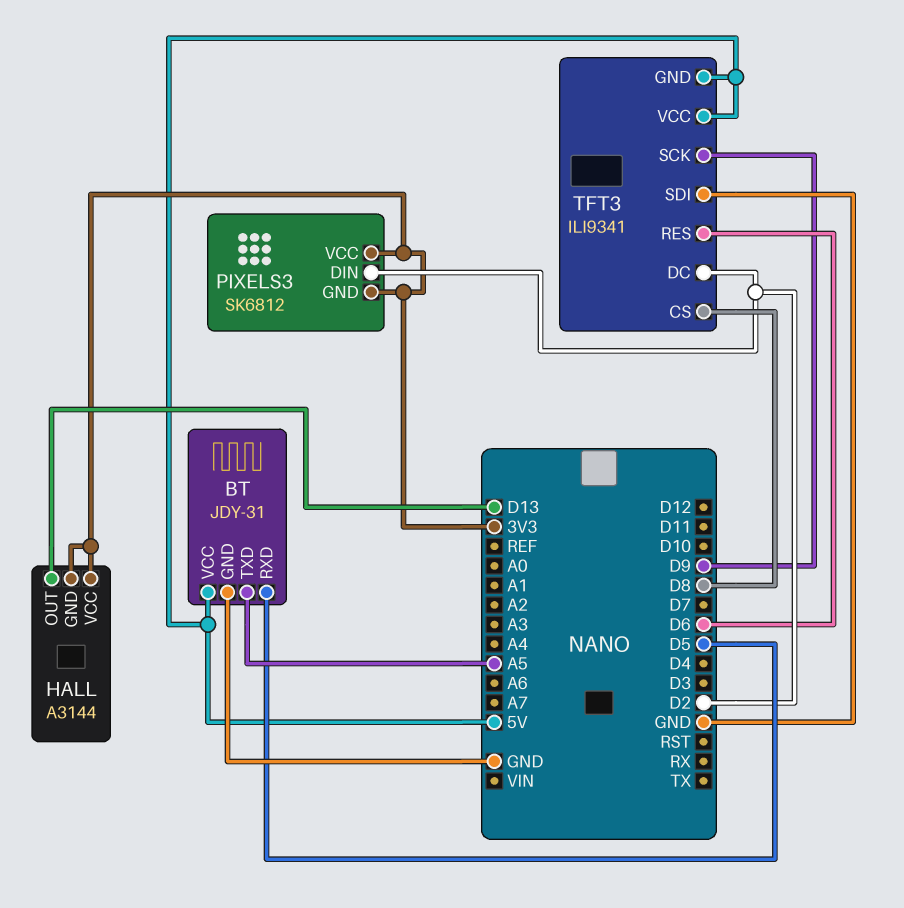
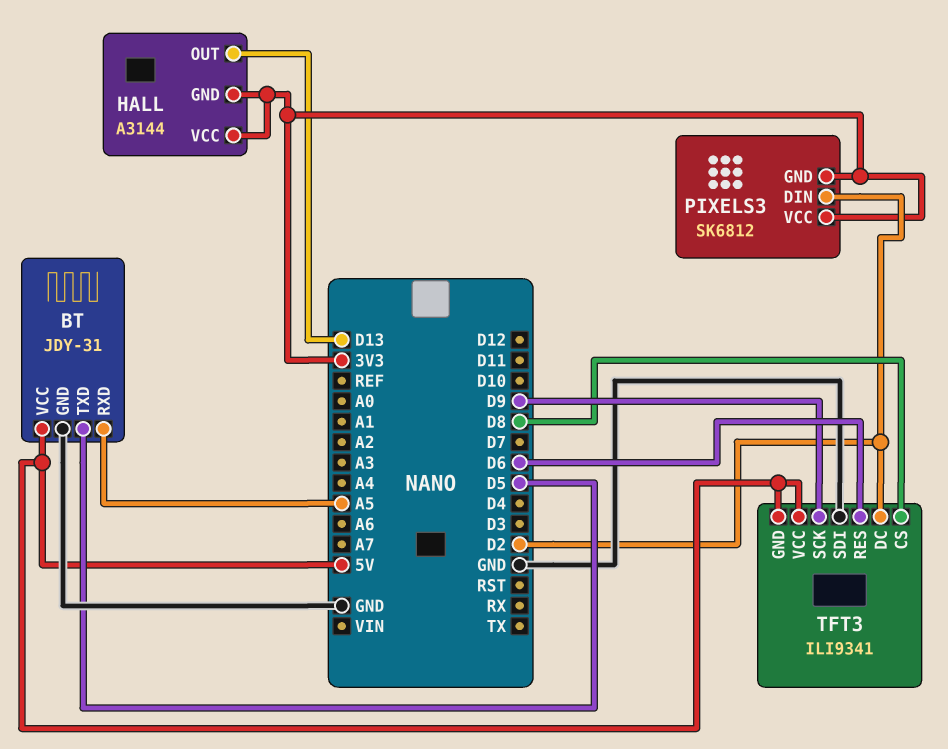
BT pin RXD: D5 -> A5
BT pin TXD: A5 -> D5

